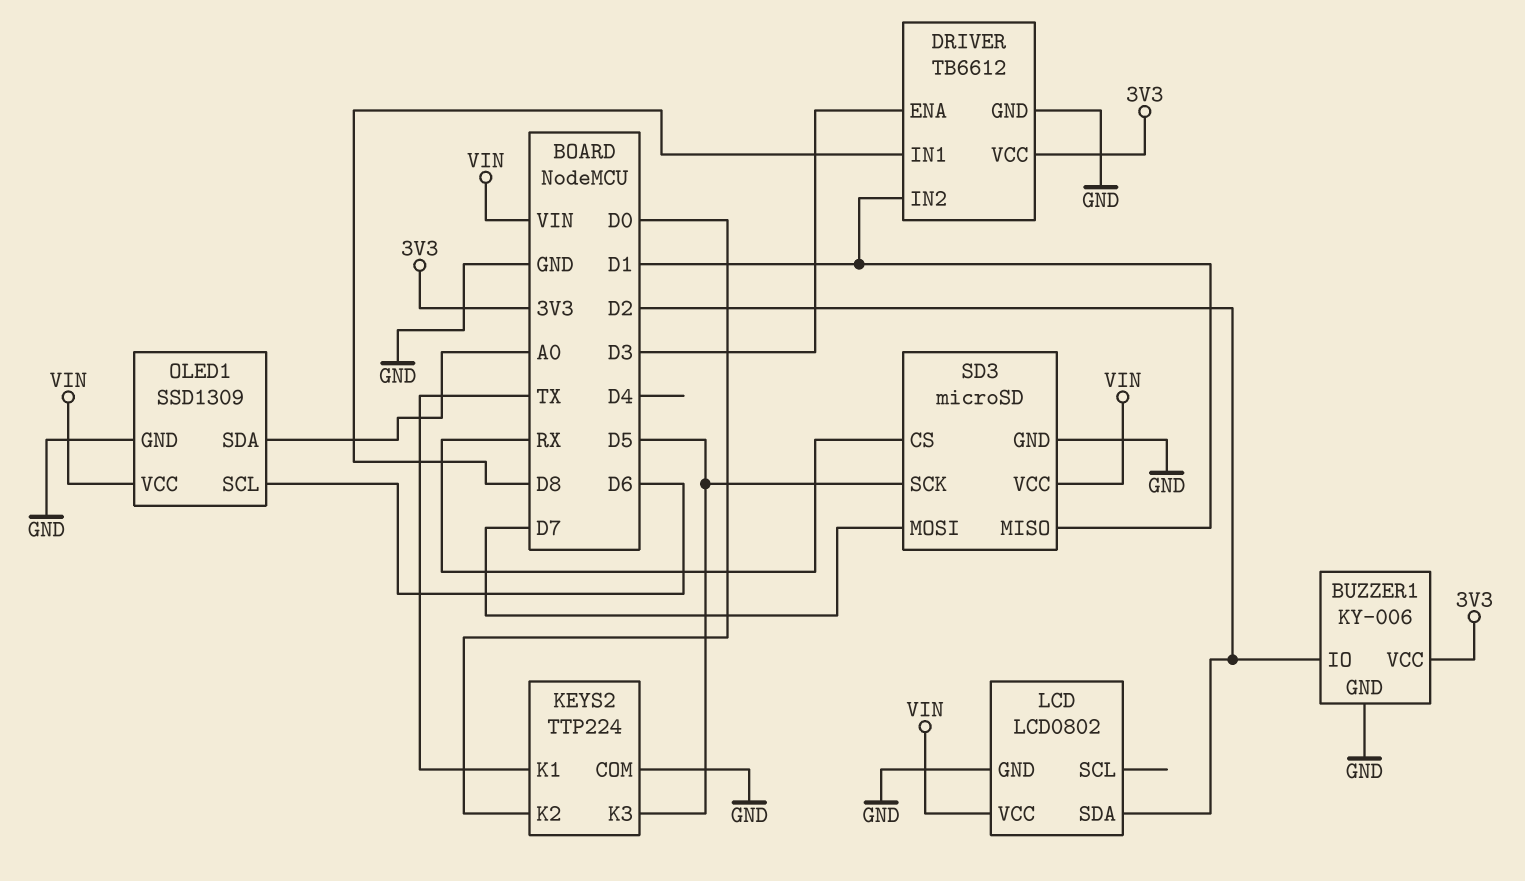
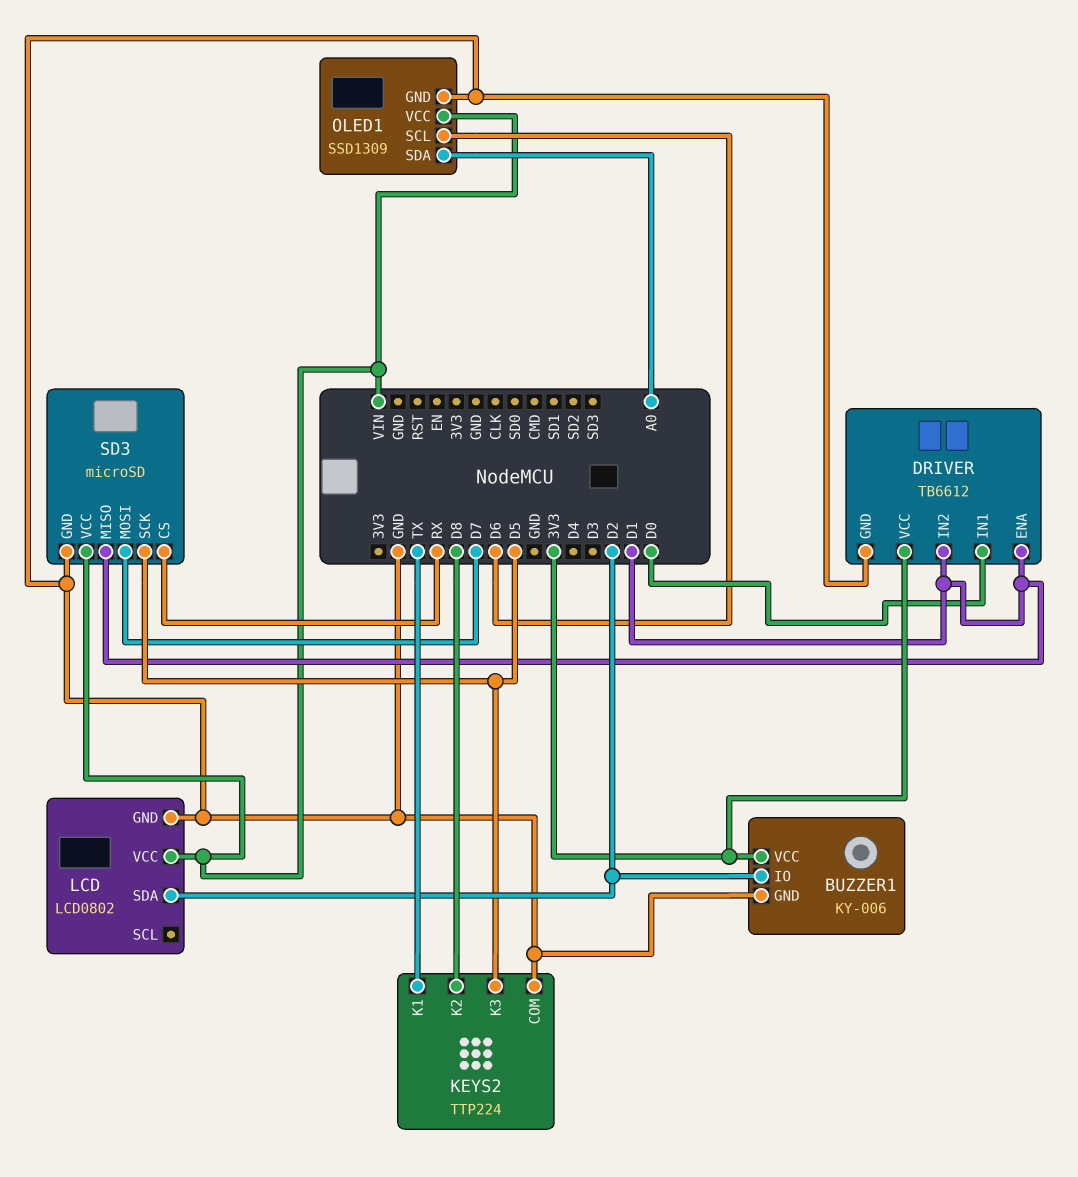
DRIVER pin ENA: D3 -> D1
DRIVER pin IN1: D8 -> D0
KEYS2 pin K2: D0 -> D8

